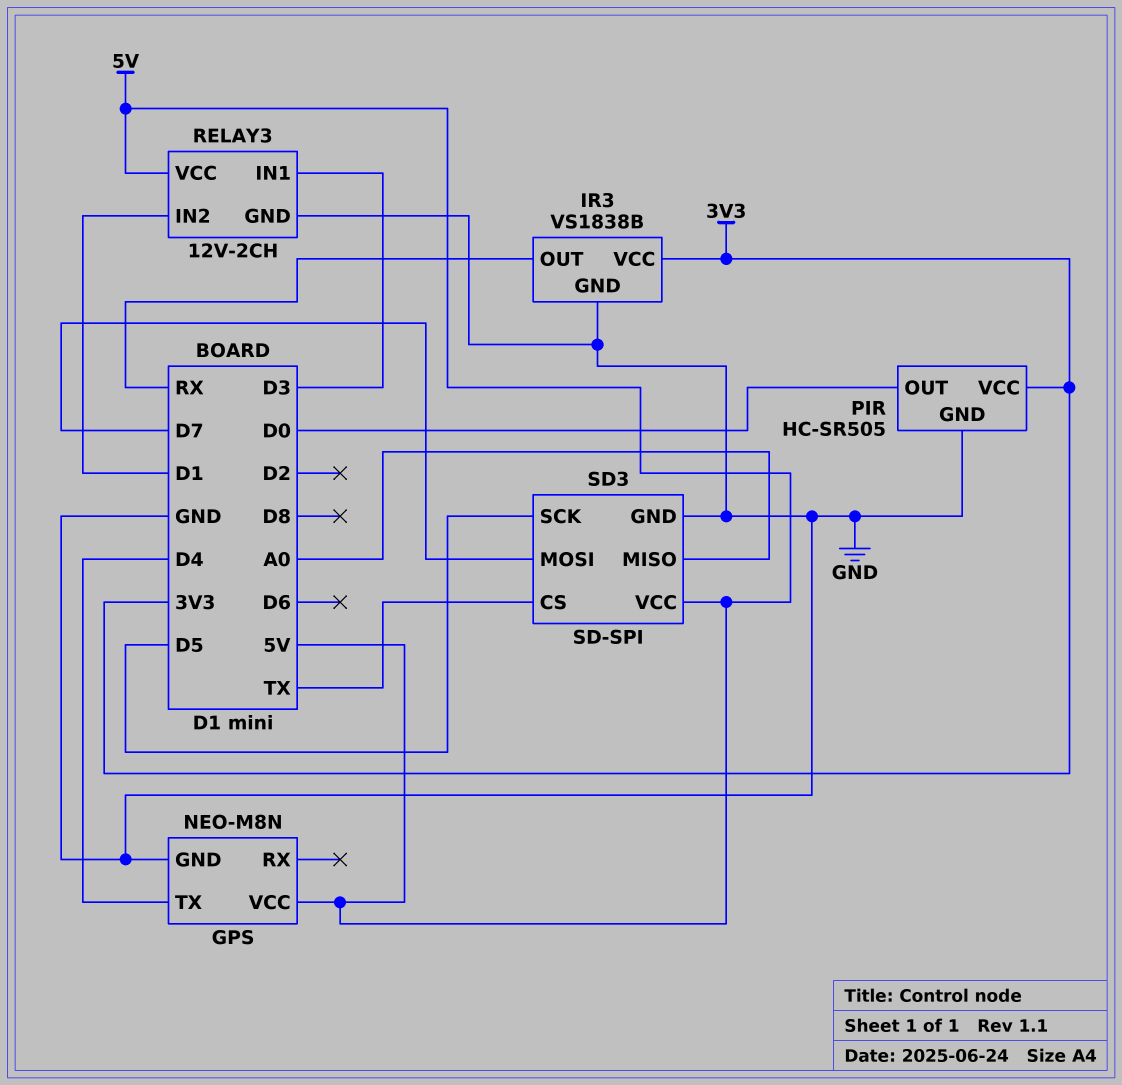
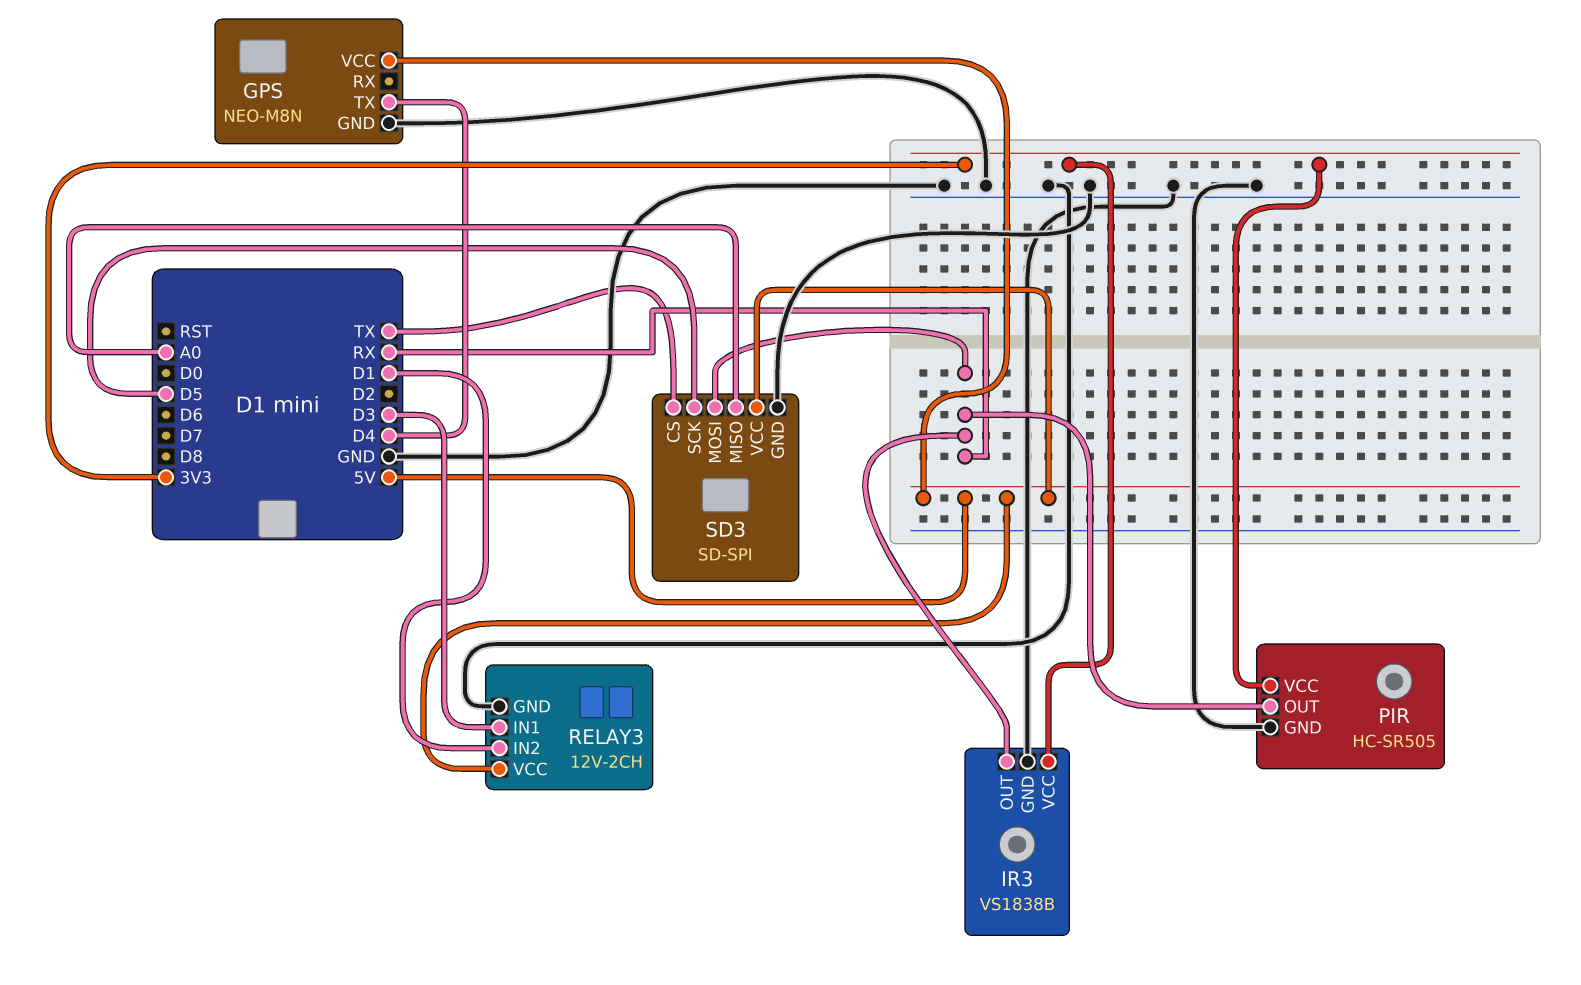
PIR pin OUT: D0 -> RX
SD3 pin MOSI: D7 -> RX

